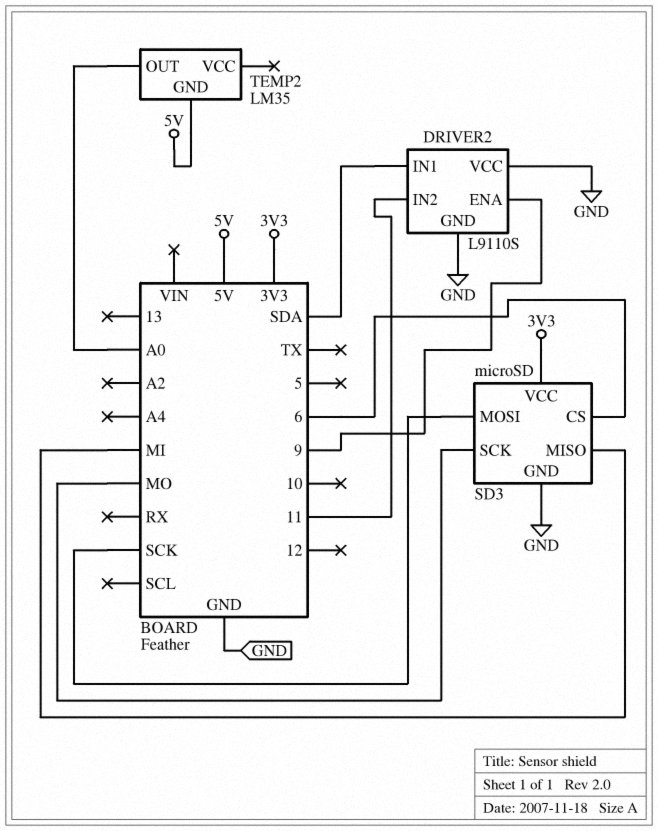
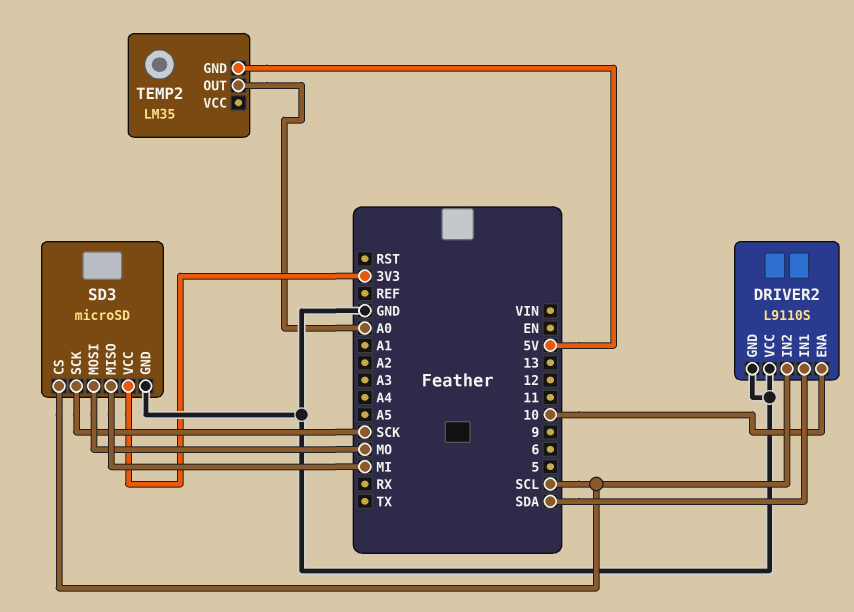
DRIVER2 pin ENA: 9 -> 10
DRIVER2 pin IN2: 11 -> SCL
SD3 pin CS: 6 -> SCL
SD3 pin MOSI: SCK -> MO
SD3 pin SCK: MO -> SCK

